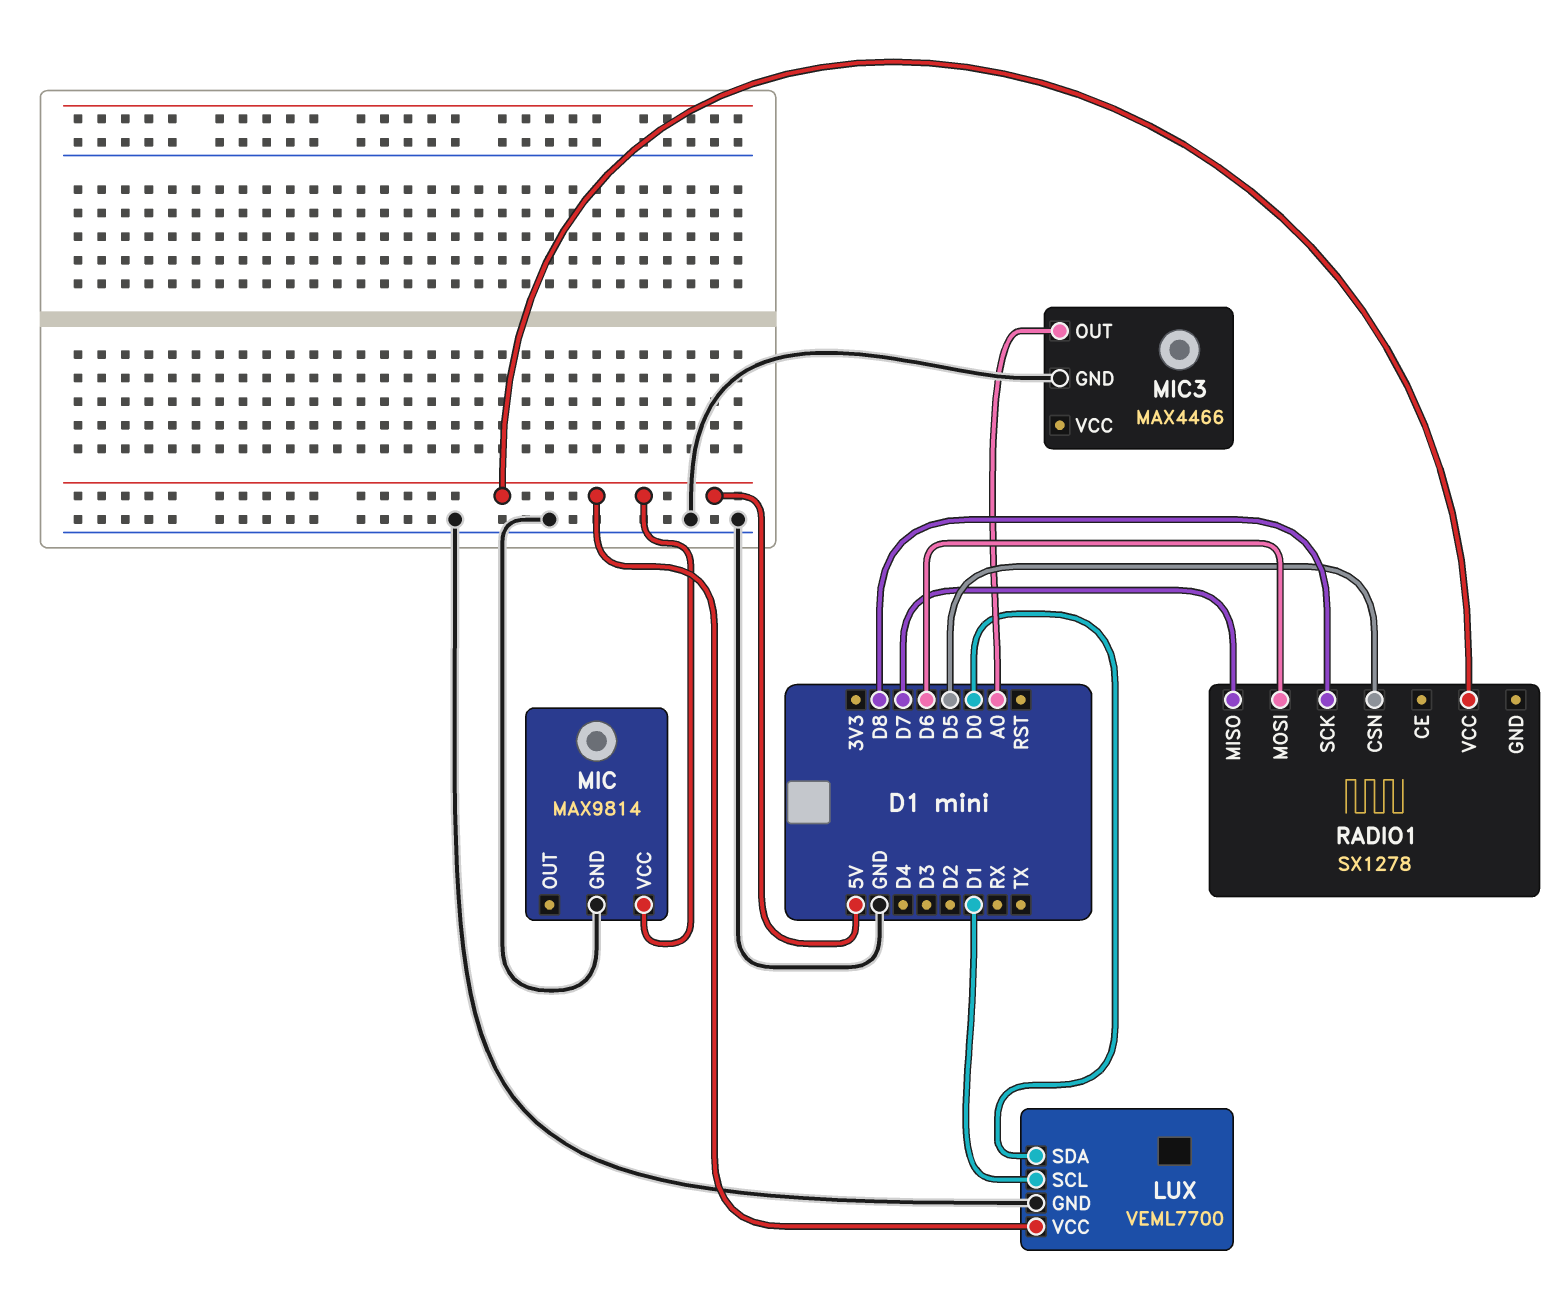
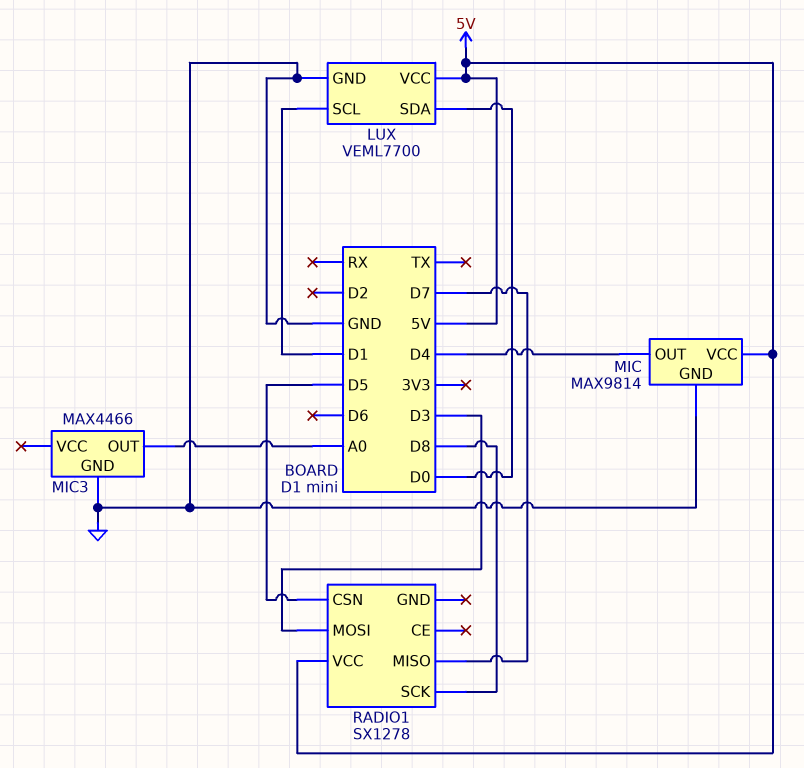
MIC pin OUT: none -> D4
RADIO1 pin MOSI: D6 -> D3

